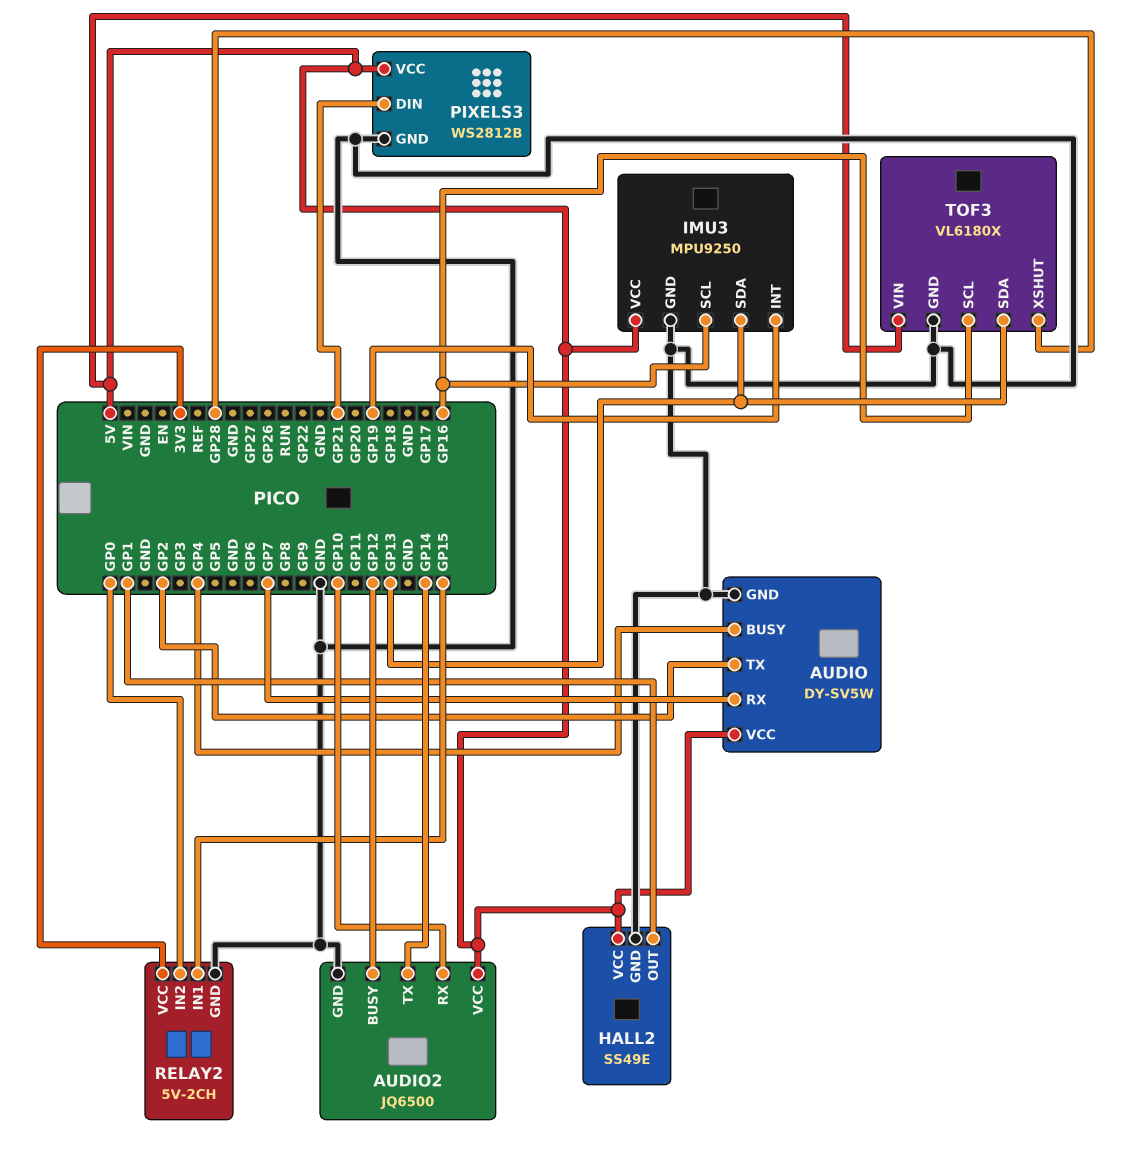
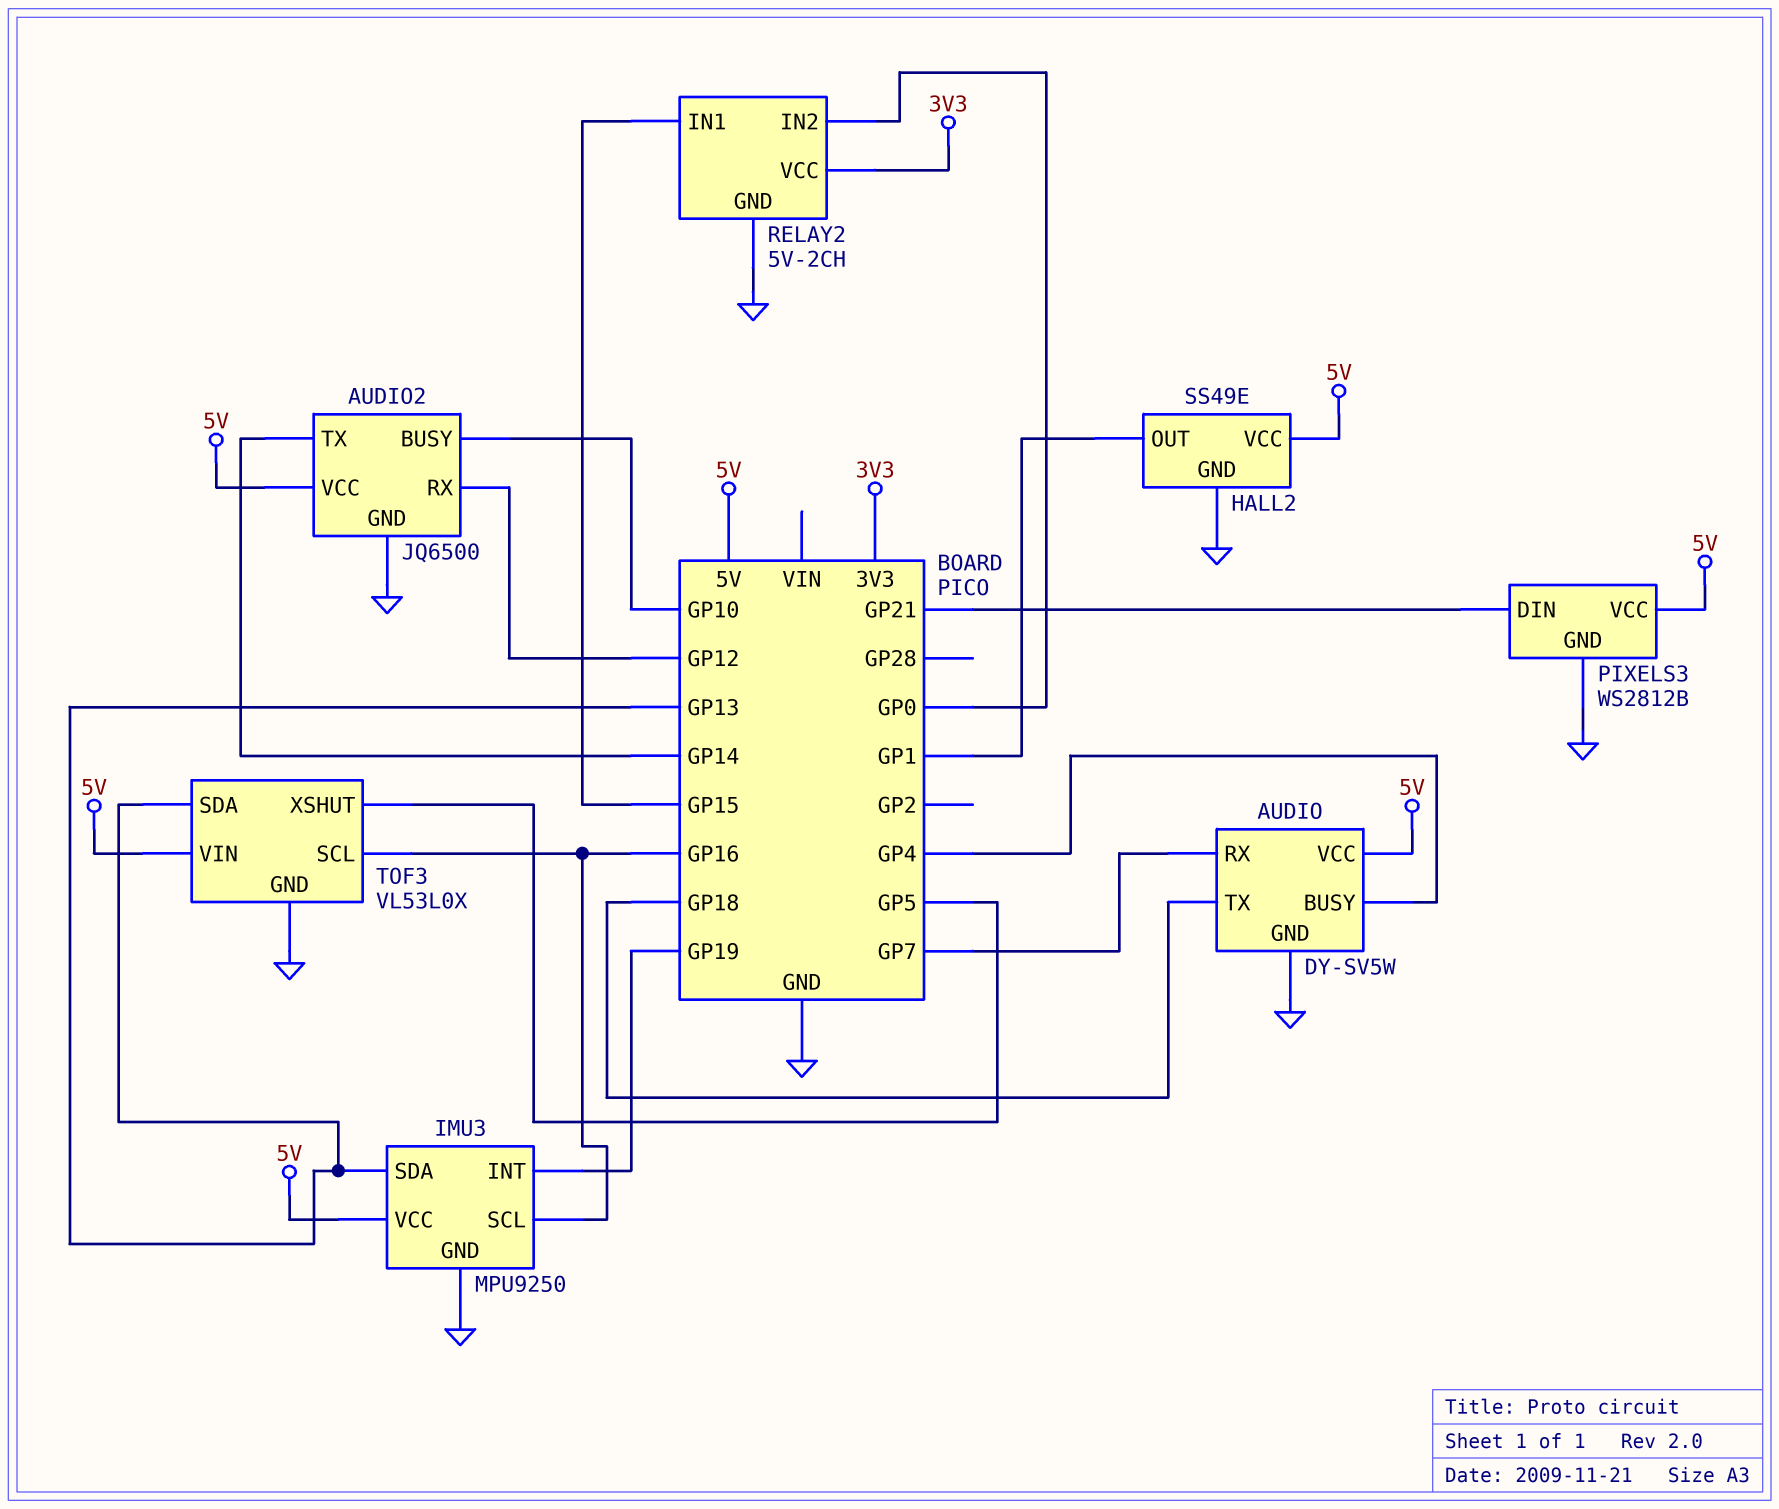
AUDIO pin TX: GP2 -> GP18
AUDIO2 pin BUSY: GP12 -> GP10
AUDIO2 pin RX: GP10 -> GP12
TOF3: VL6180X -> VL53L0X
TOF3 pin XSHUT: GP28 -> GP5

